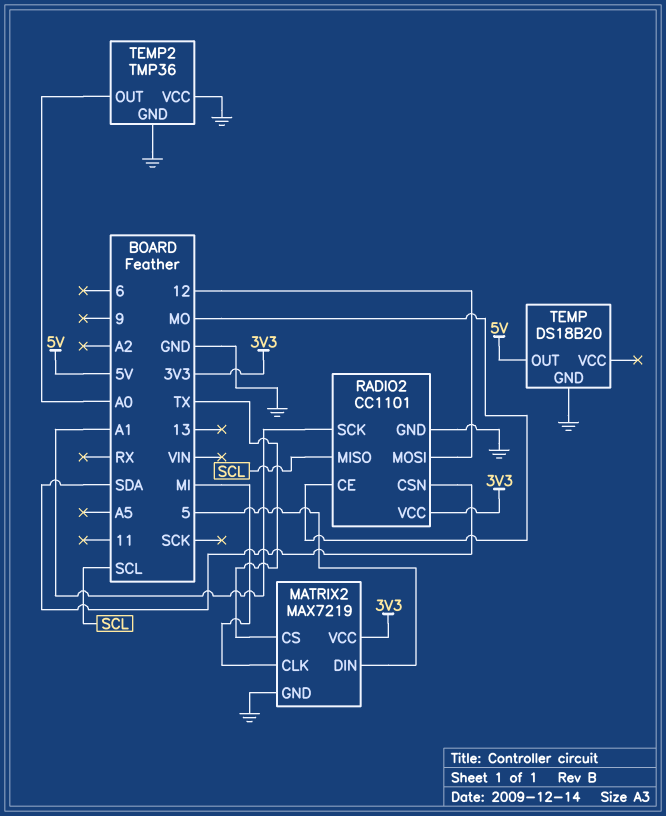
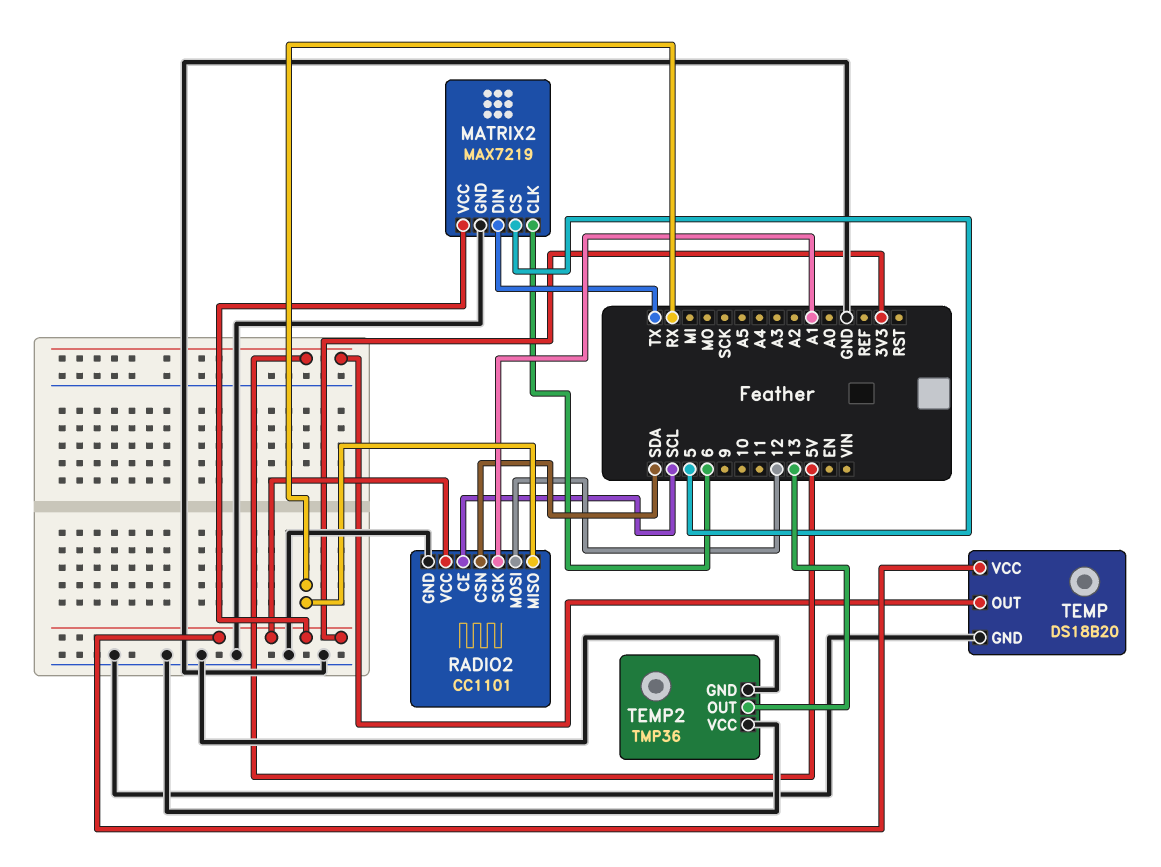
MATRIX2 pin CLK: MI -> 6
MATRIX2 pin CS: TX -> 5
MATRIX2 pin DIN: 5 -> TX
RADIO2 pin CE: MO -> SCL
RADIO2 pin MISO: SCL -> RX
TEMP pin VCC: none -> 3V3
TEMP2 pin OUT: A0 -> 13

